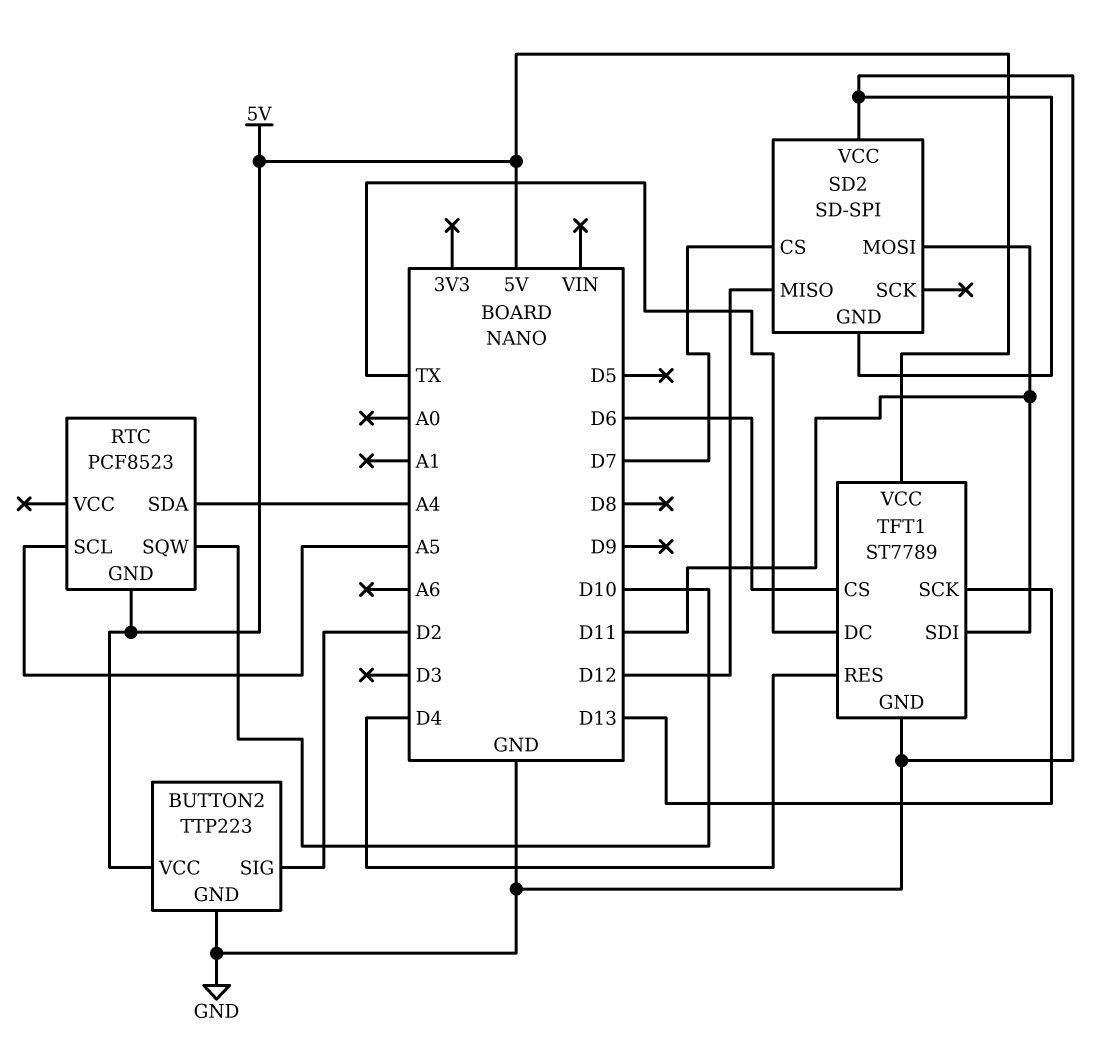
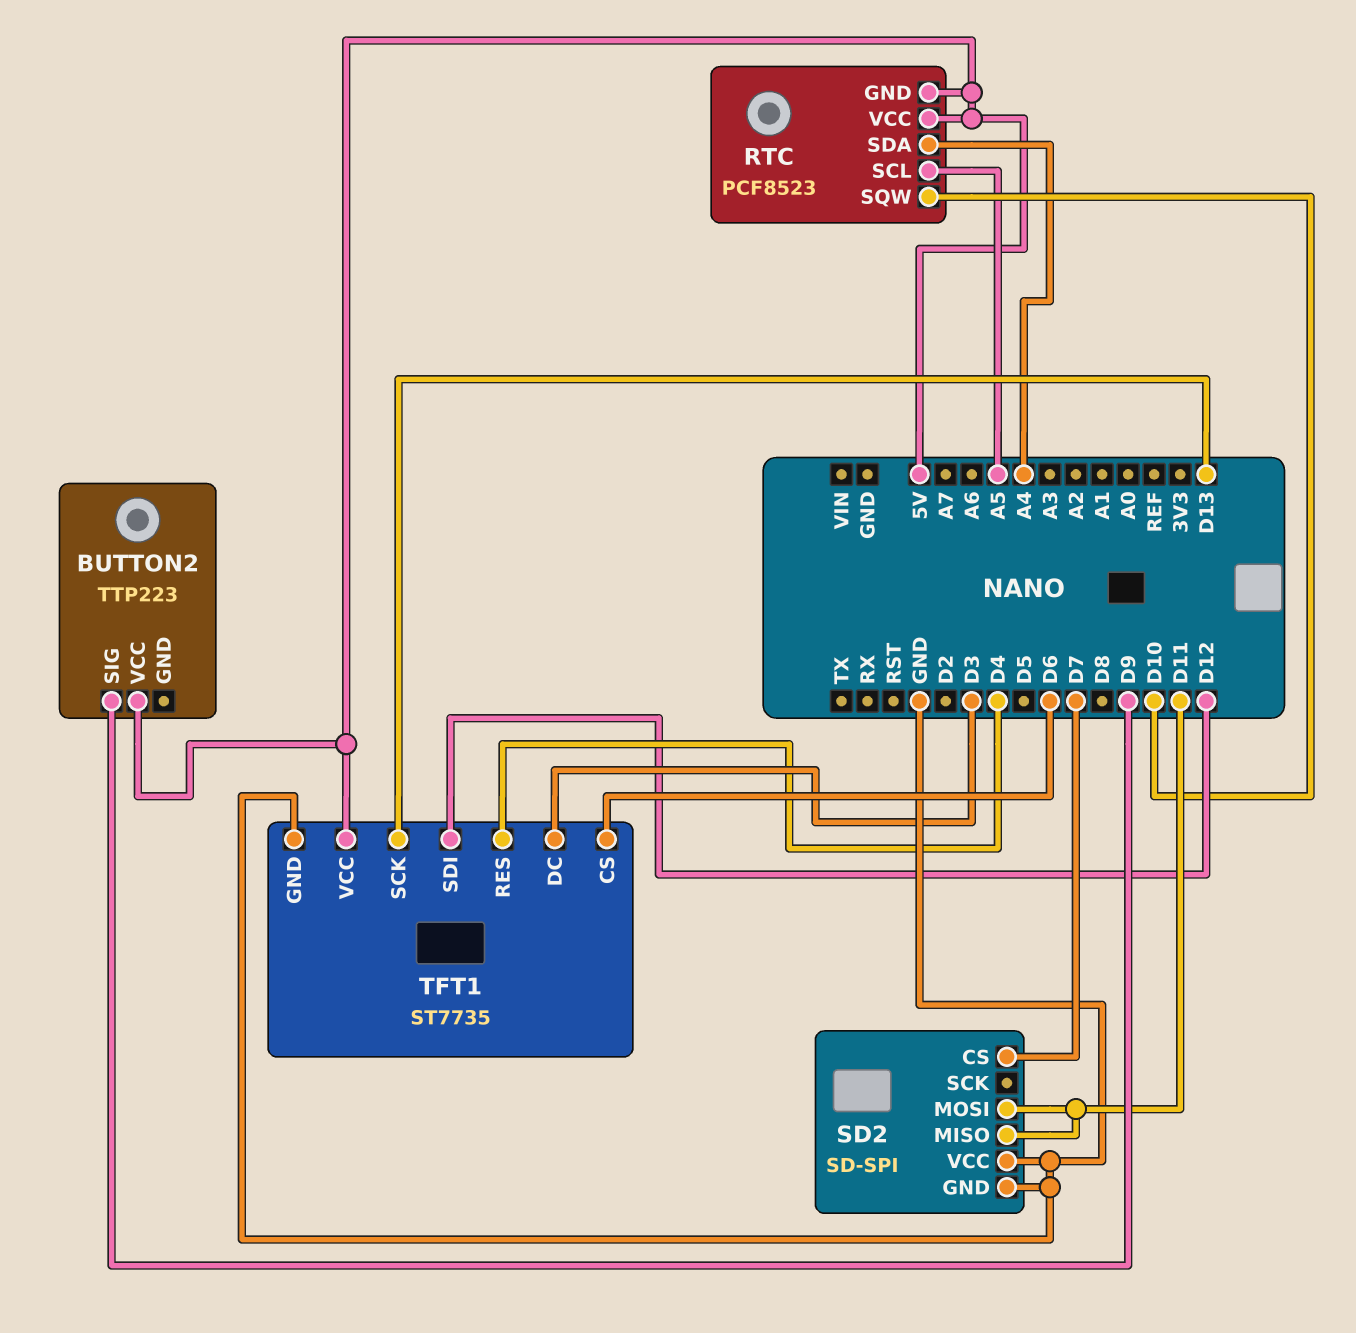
BUTTON2 pin GND: GND -> none
BUTTON2 pin SIG: D2 -> D9
RTC pin VCC: none -> 5V
SD2 pin MISO: D12 -> D11
TFT1: ST7789 -> ST7735
TFT1 pin DC: TX -> D3
TFT1 pin SDI: D11 -> D12

